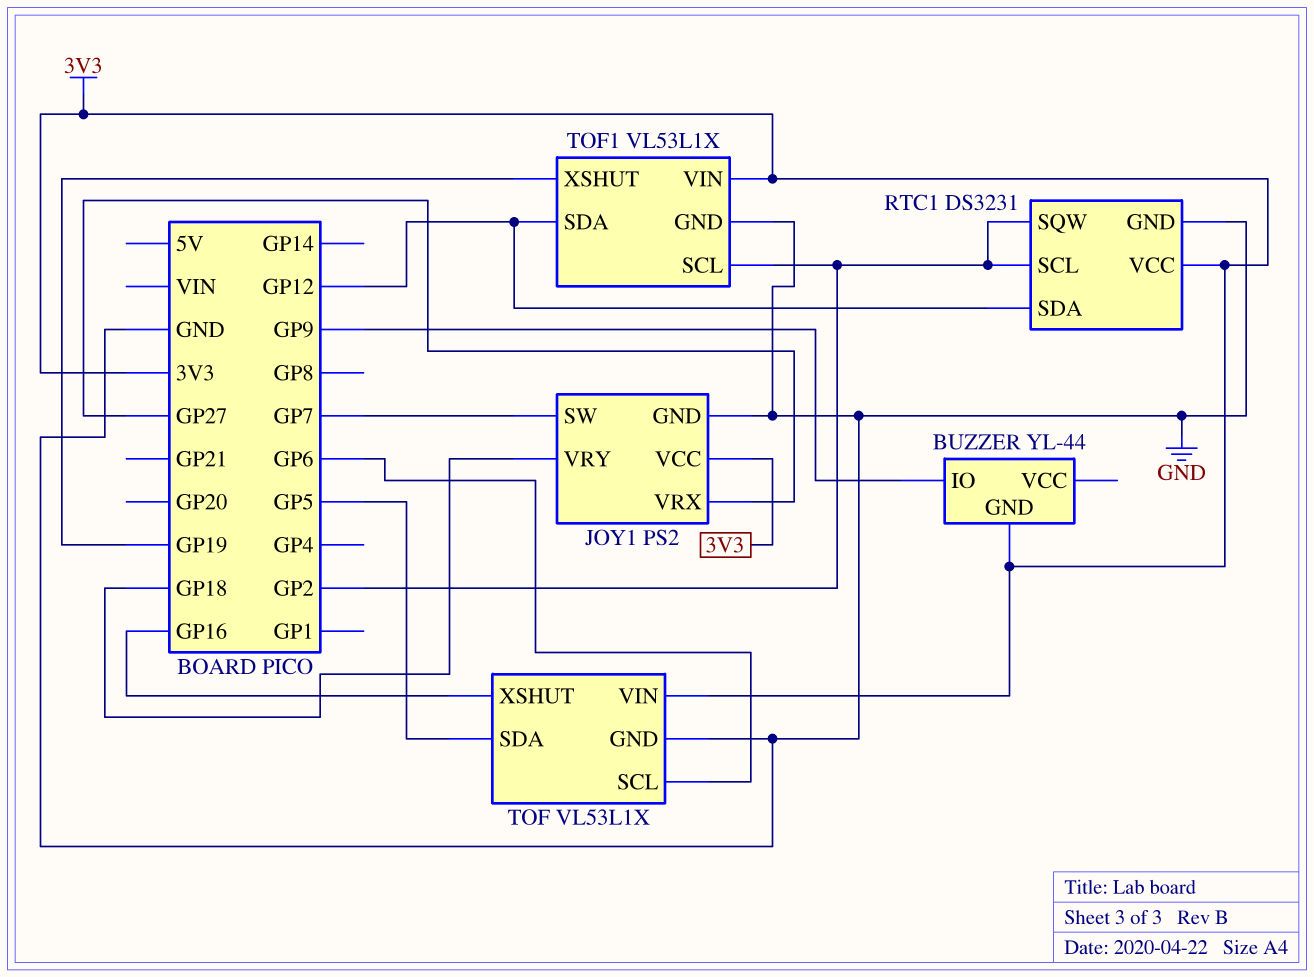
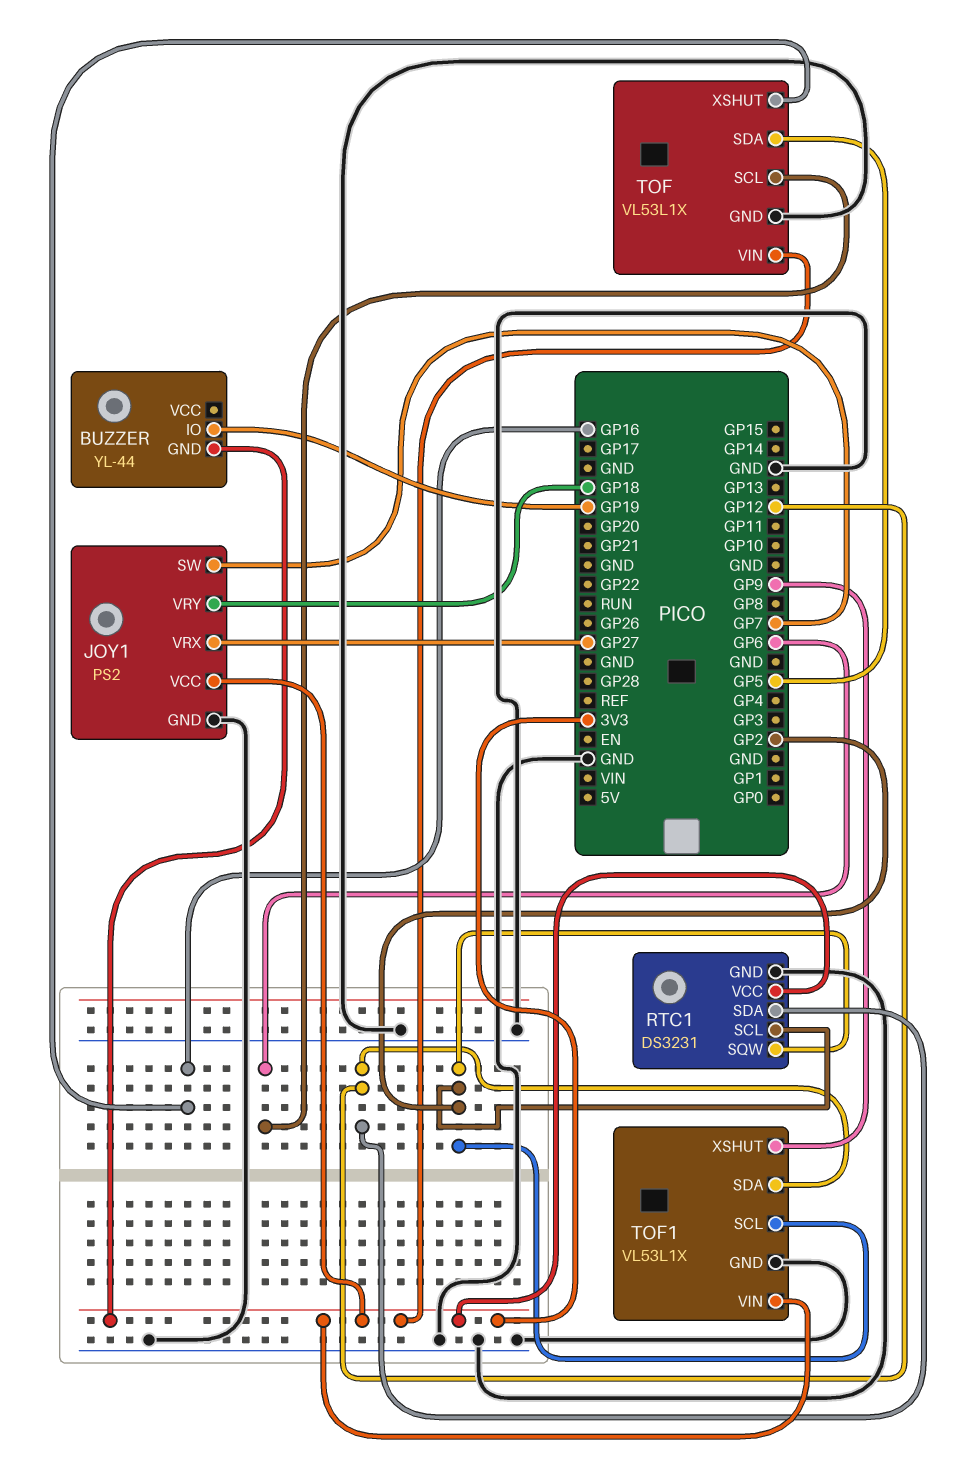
BUZZER pin IO: GP9 -> GP19
TOF1 pin XSHUT: GP19 -> GP9

